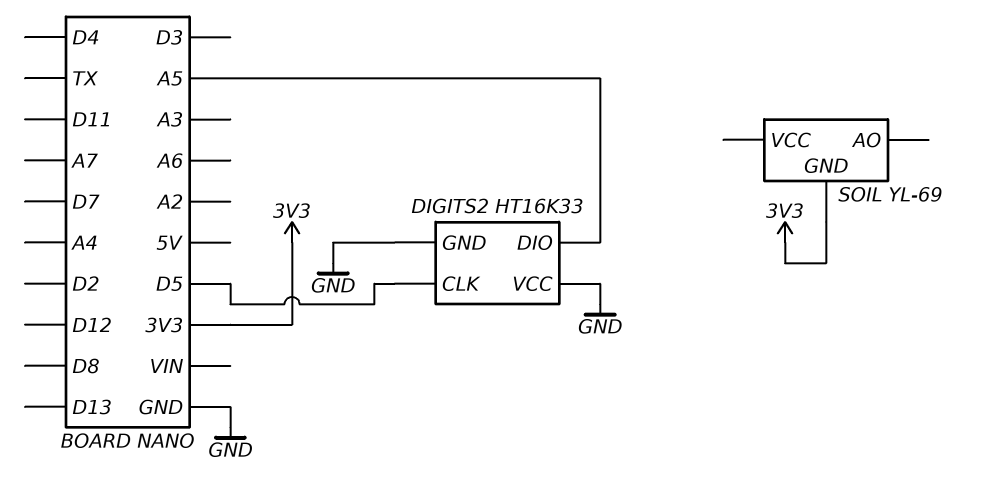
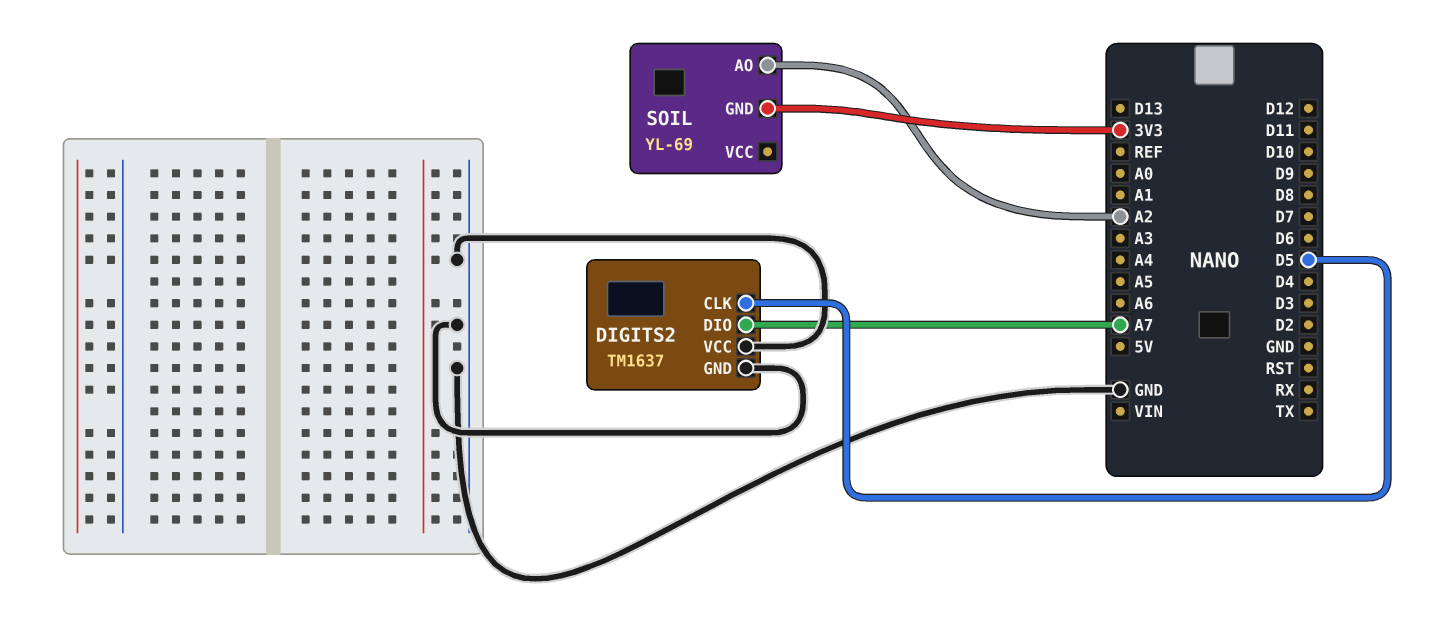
DIGITS2: HT16K33 -> TM1637
DIGITS2 pin DIO: A5 -> A7
SOIL pin AO: none -> A2

